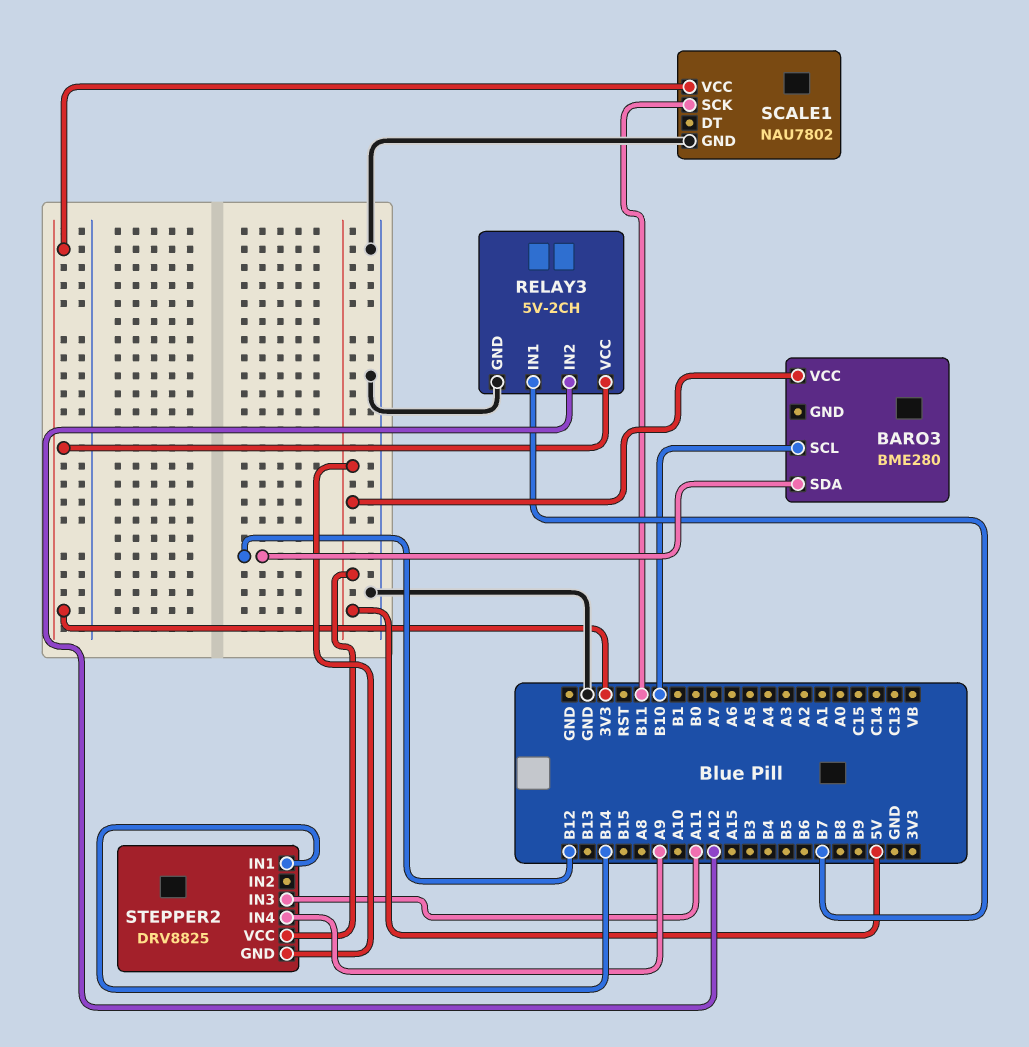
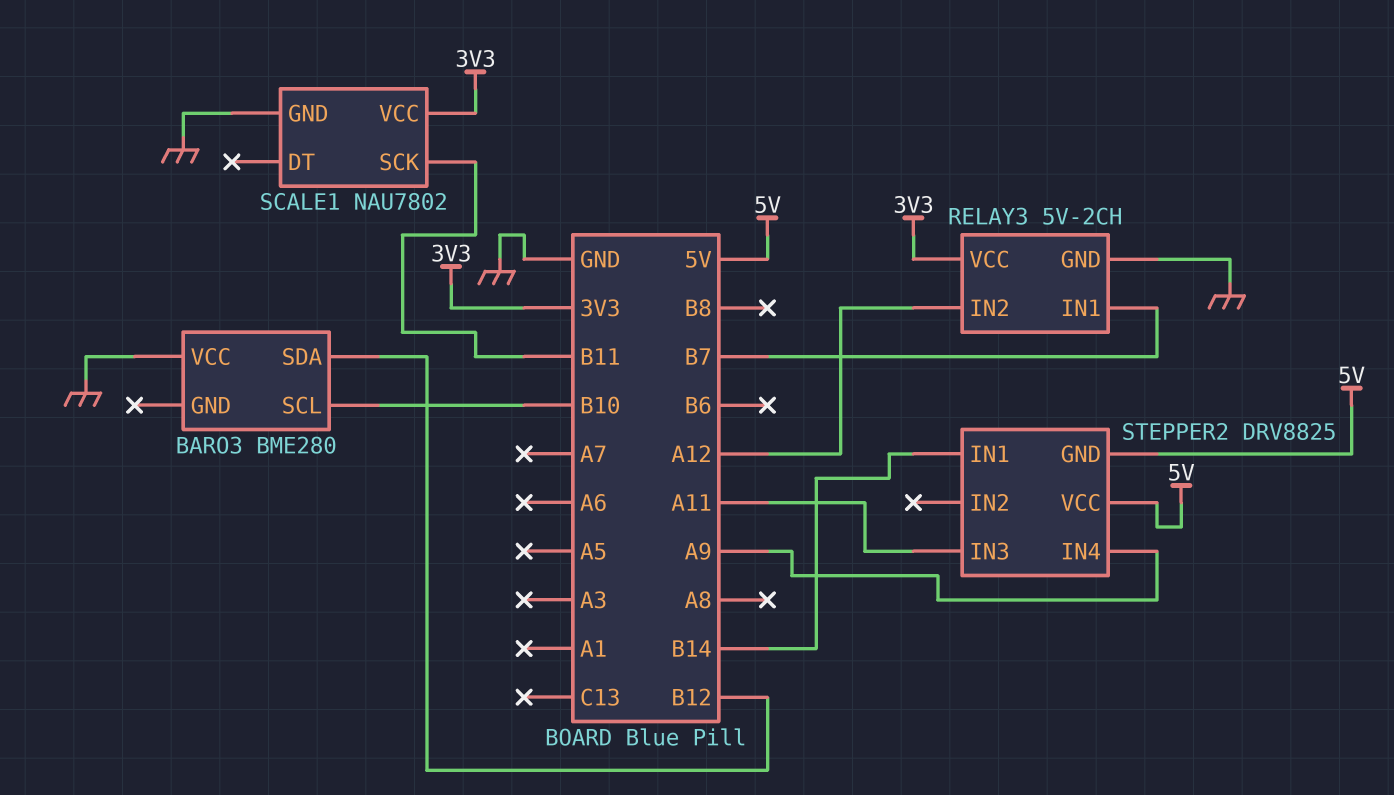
BARO3 pin VCC: 5V -> GND

